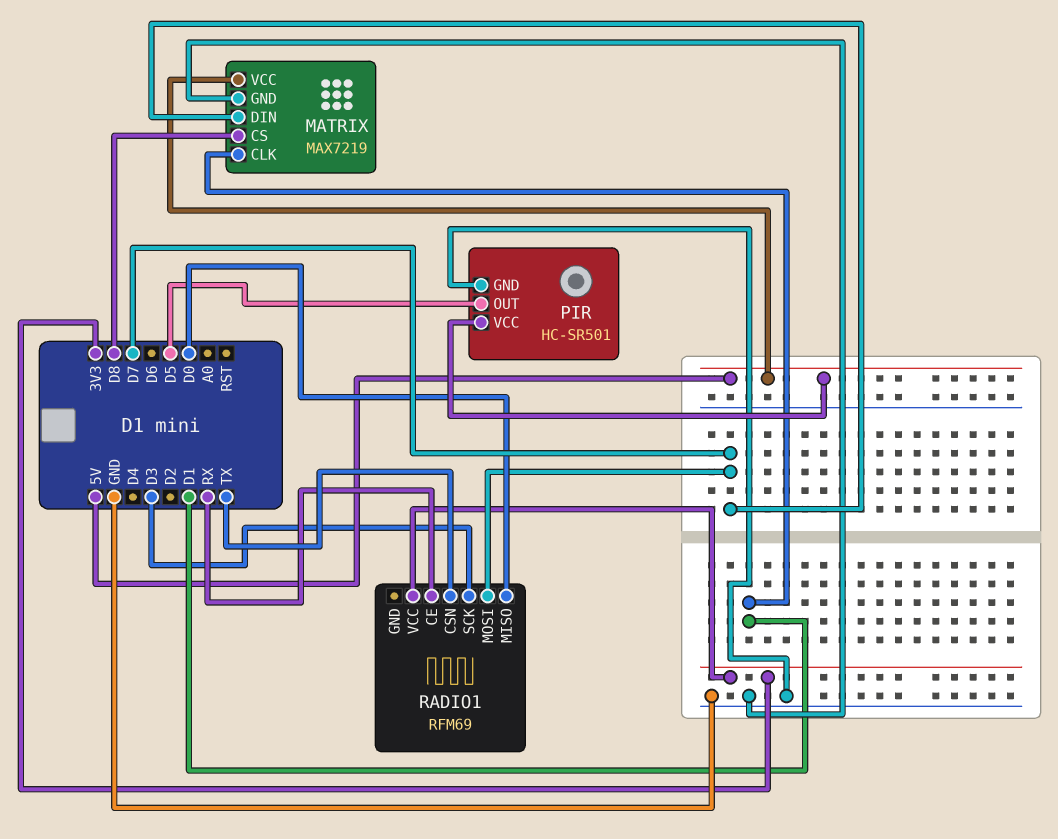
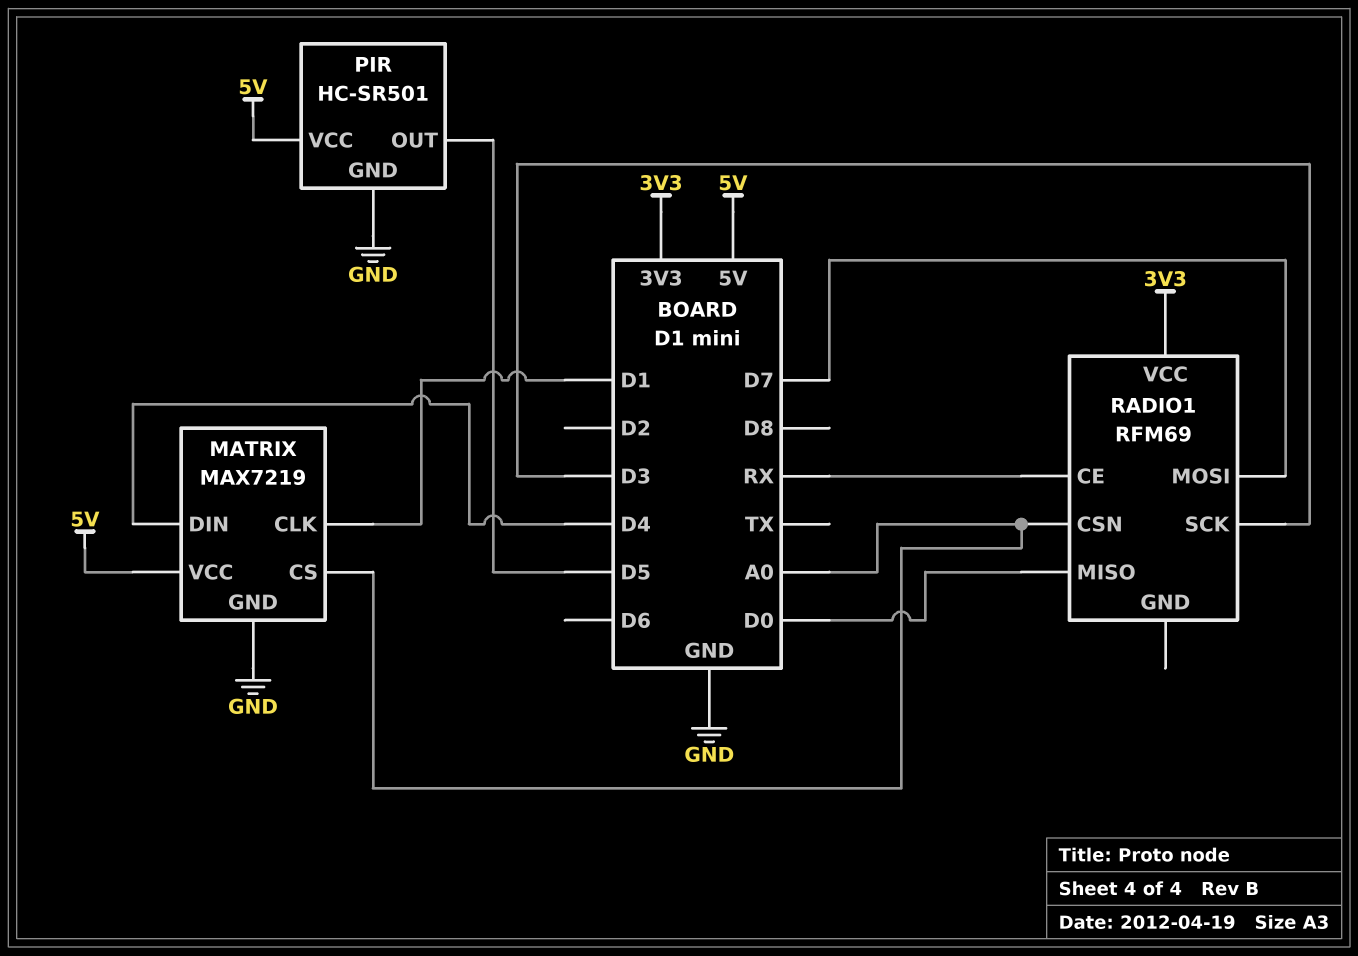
MATRIX pin CS: D8 -> A0
MATRIX pin DIN: D7 -> D4
RADIO1 pin CSN: TX -> A0

